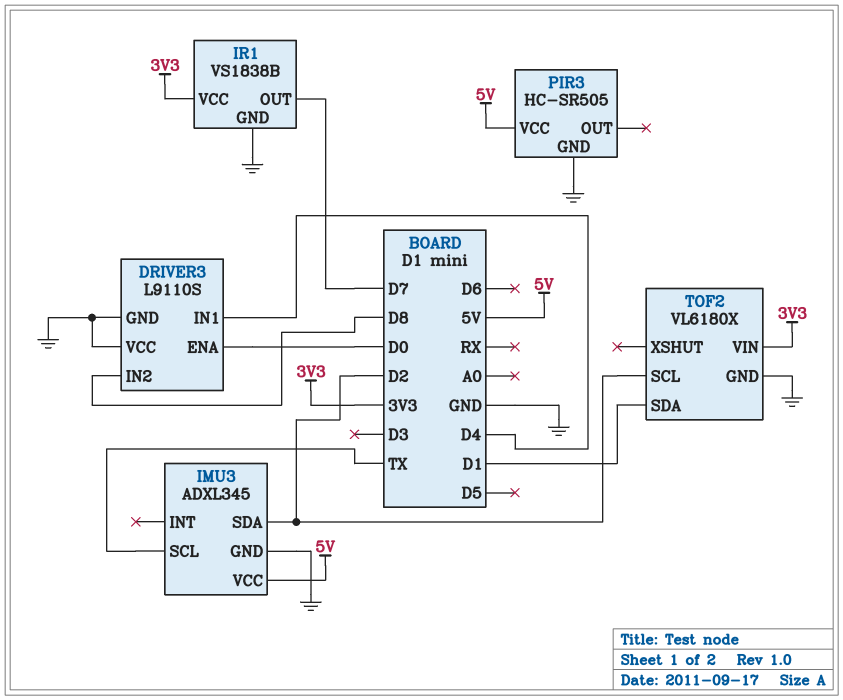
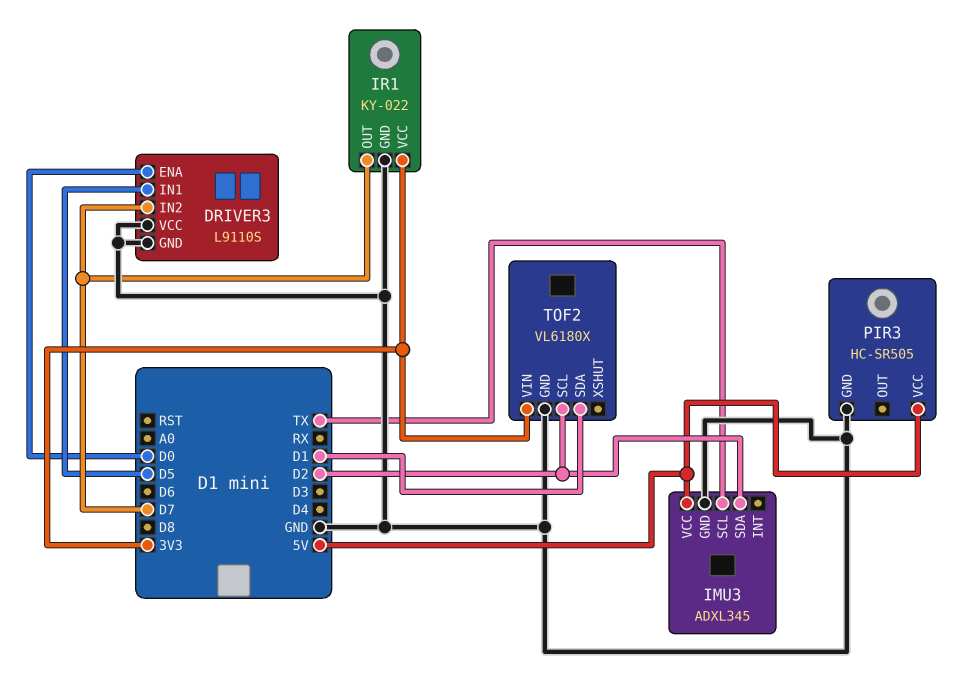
DRIVER3 pin IN1: D4 -> D5
DRIVER3 pin IN2: D8 -> D7
IR1: VS1838B -> KY-022

